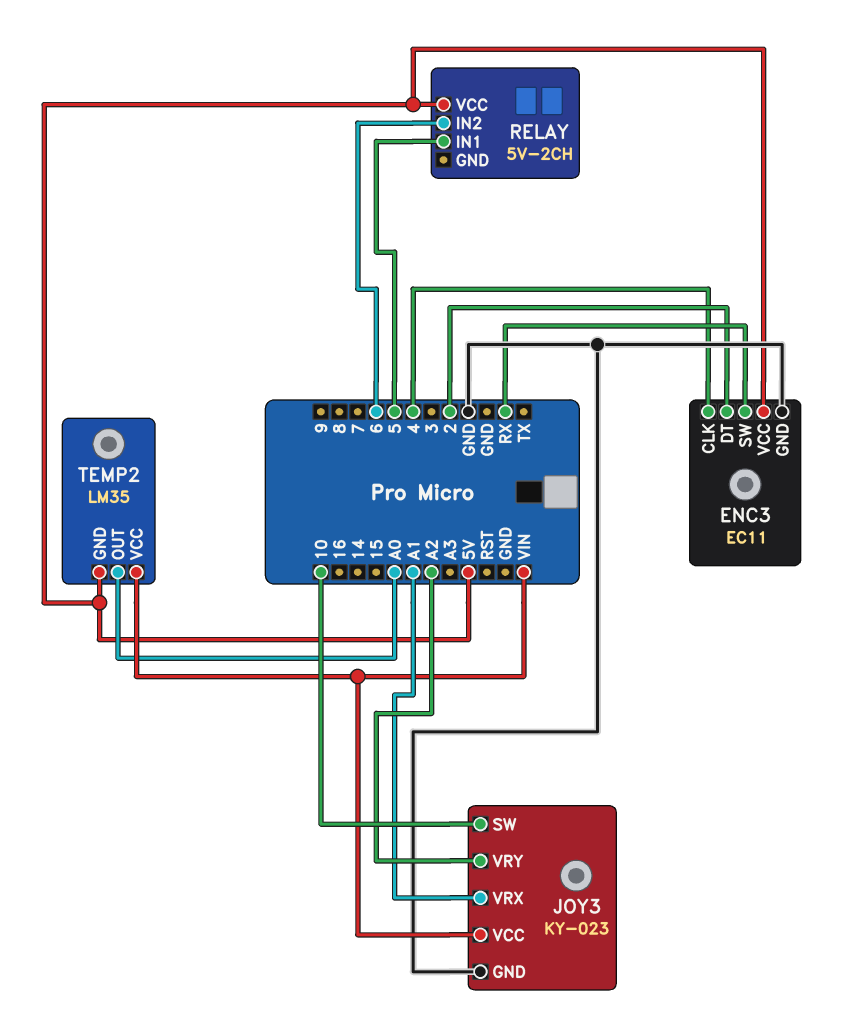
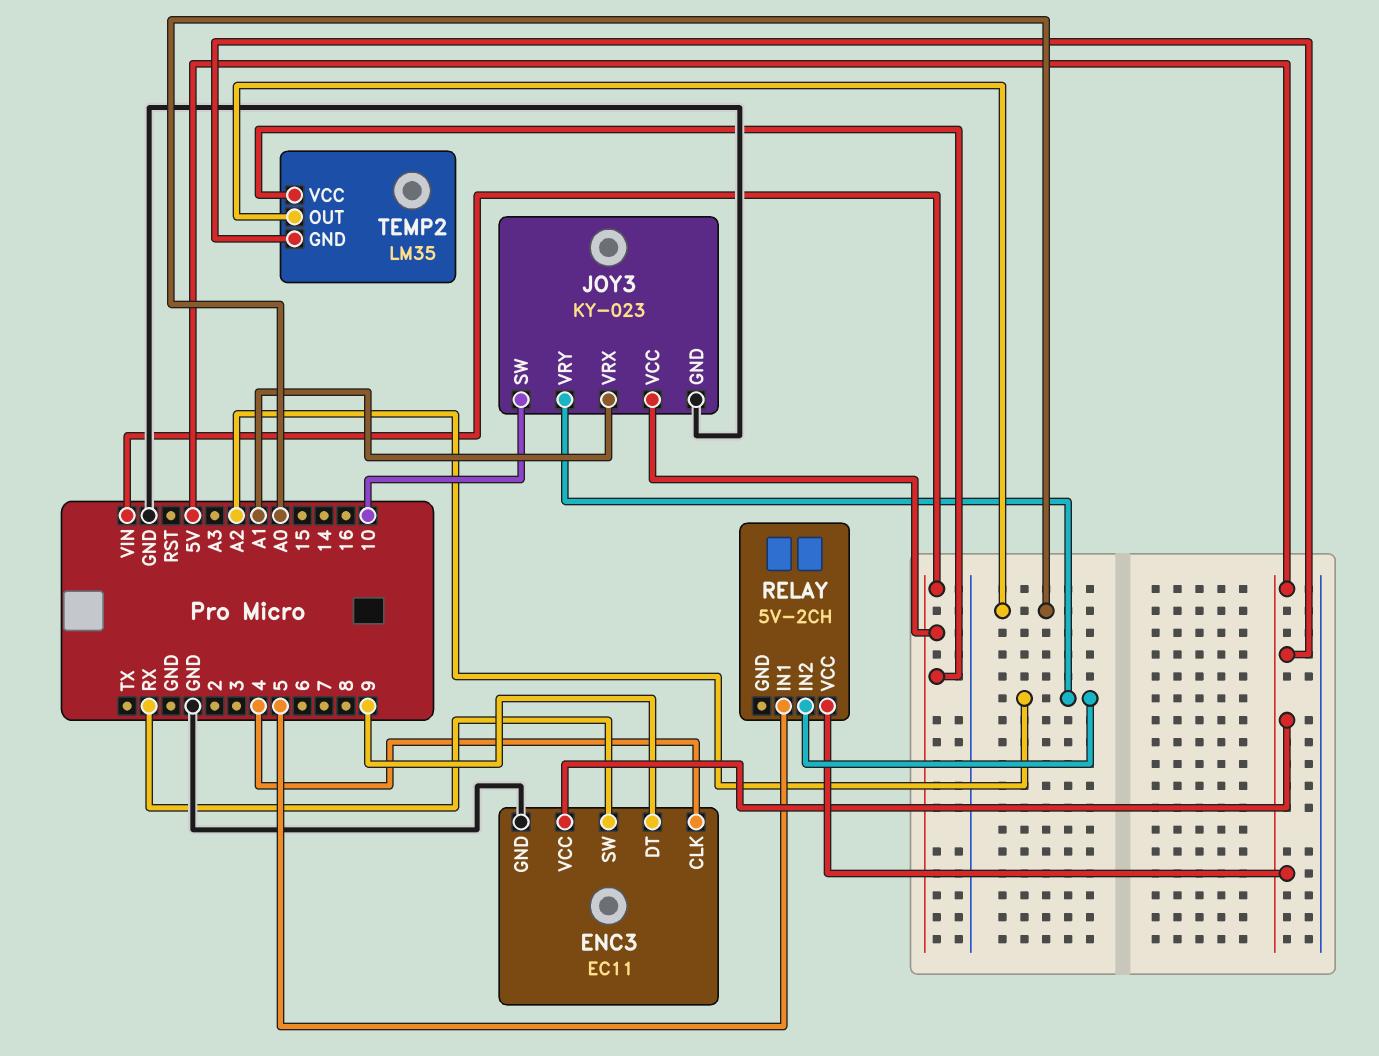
ENC3 pin DT: 2 -> 9
RELAY pin IN2: 6 -> A2

